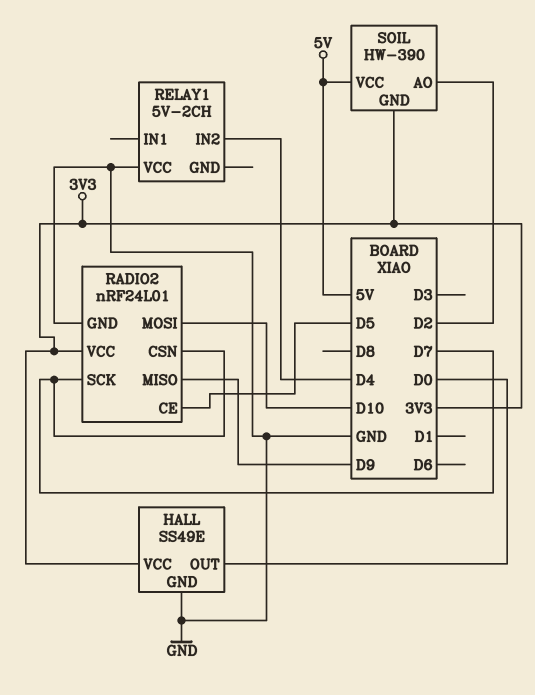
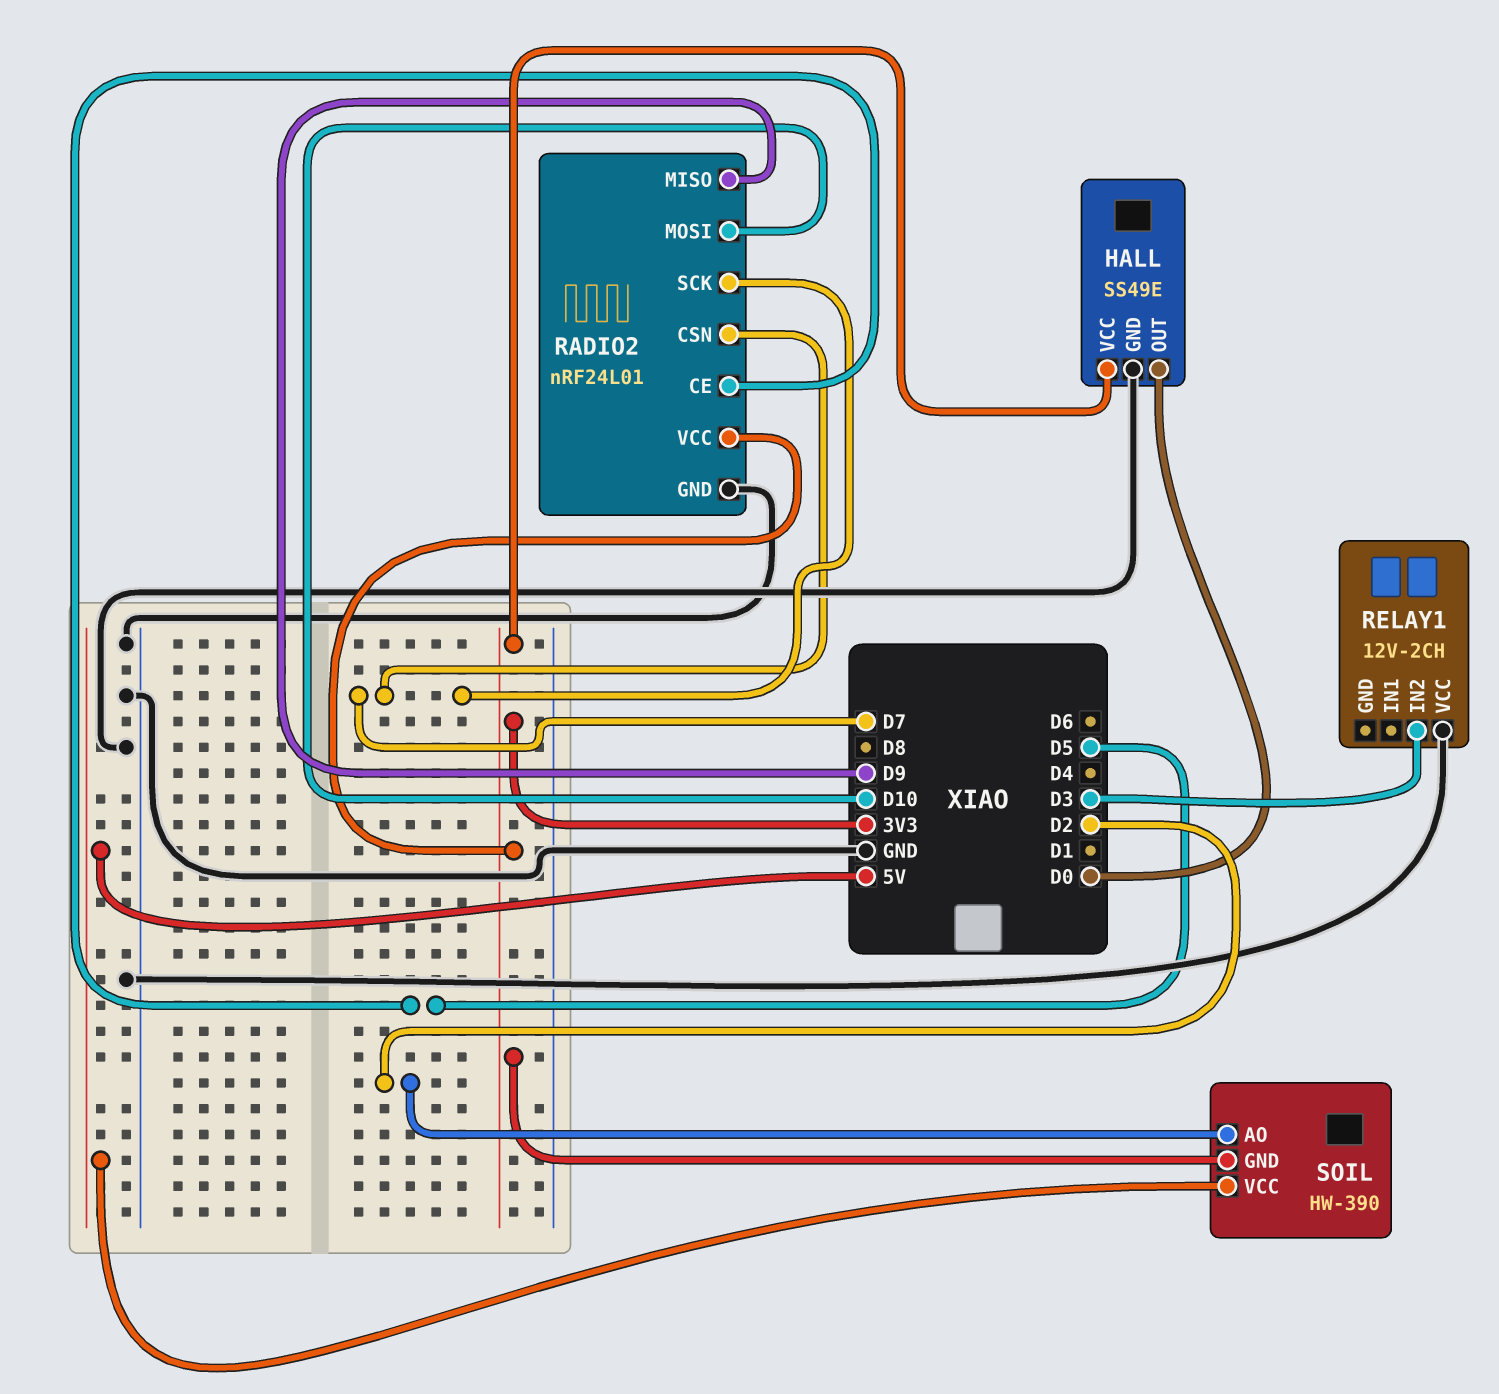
RELAY1: 5V-2CH -> 12V-2CH
RELAY1 pin IN2: D4 -> D3

